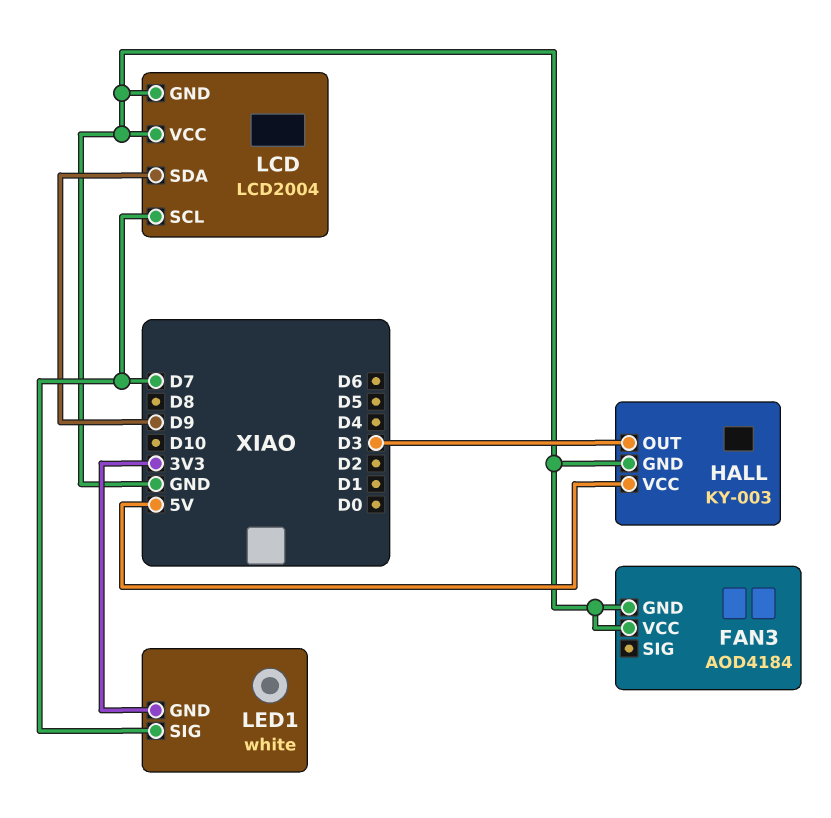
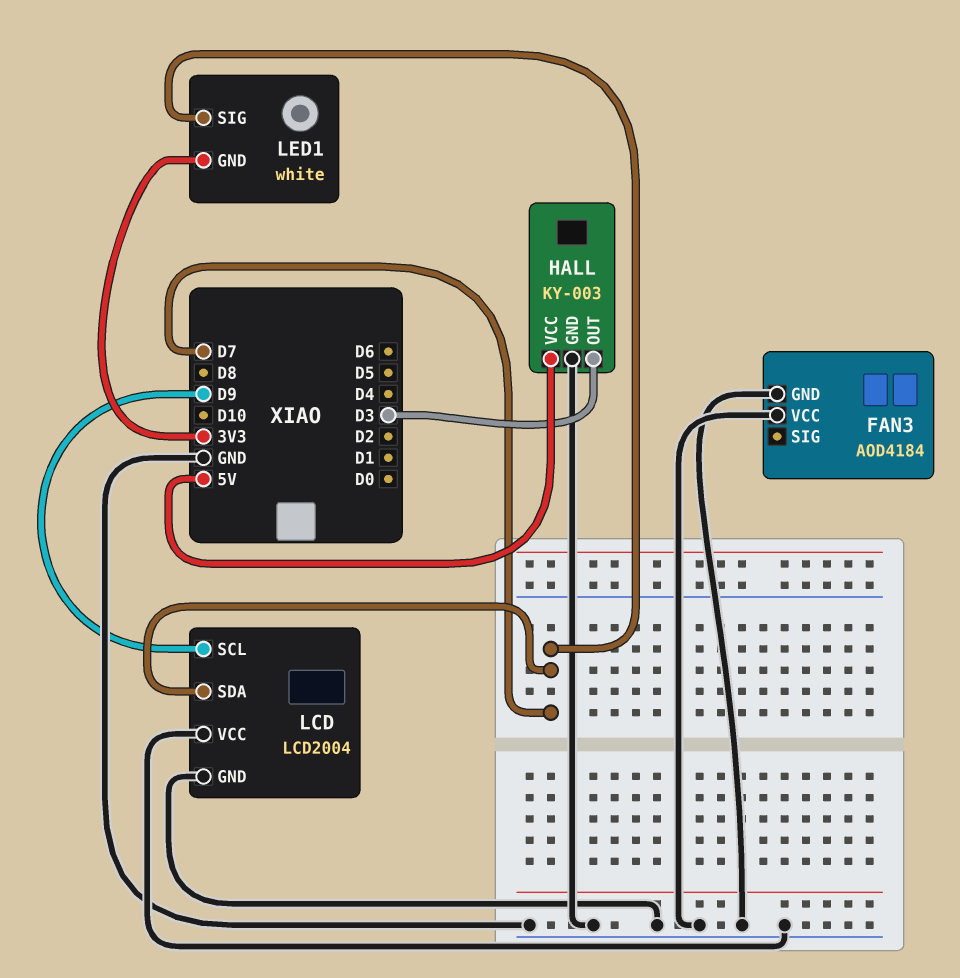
LCD pin SCL: D7 -> D9
LCD pin SDA: D9 -> D7

